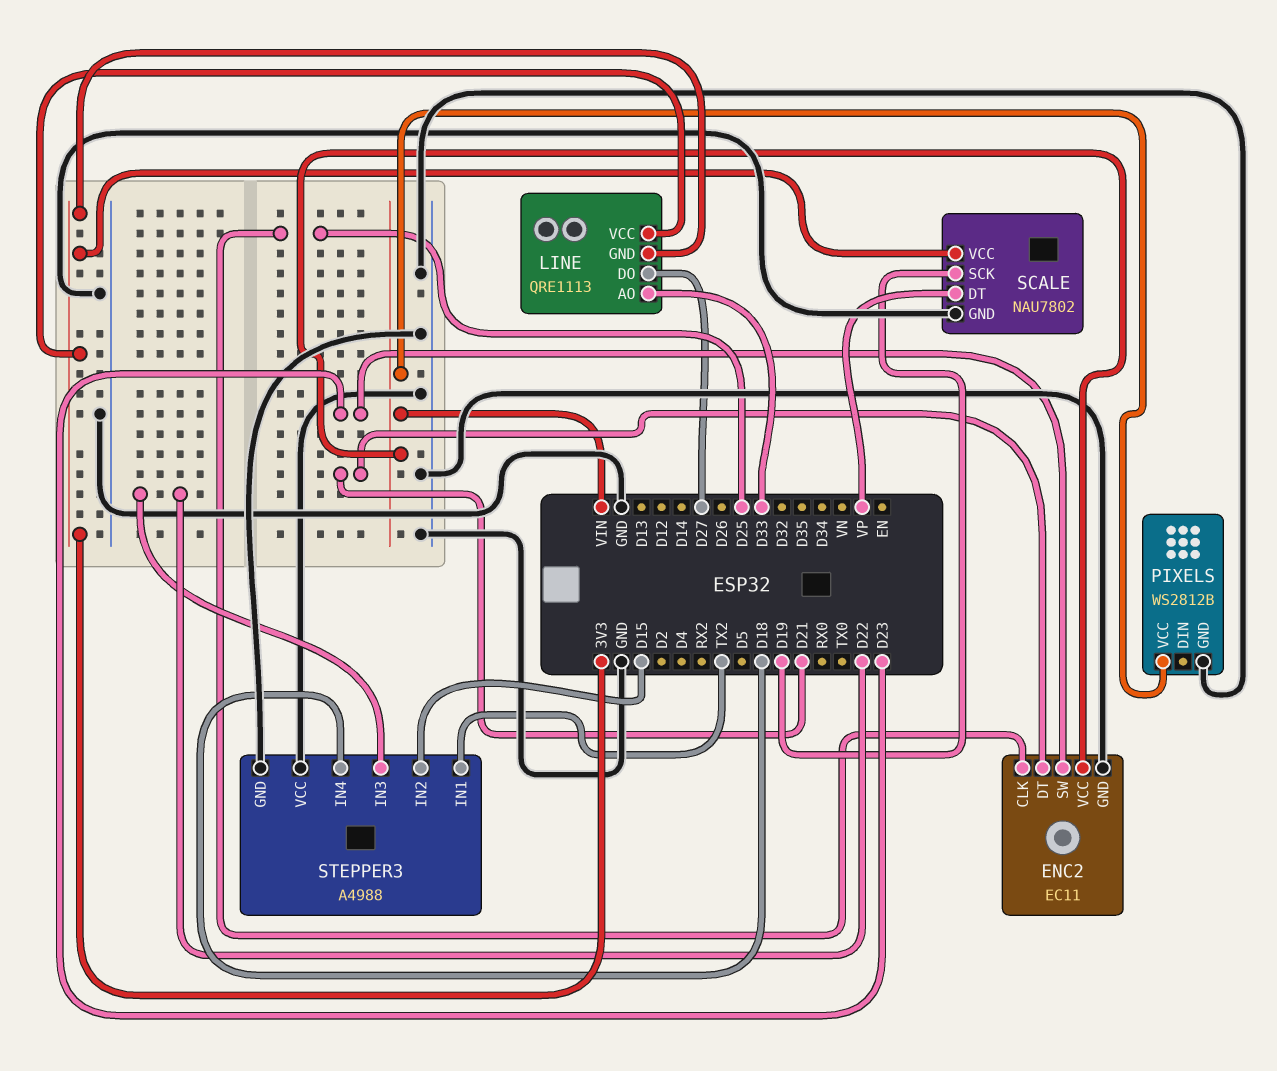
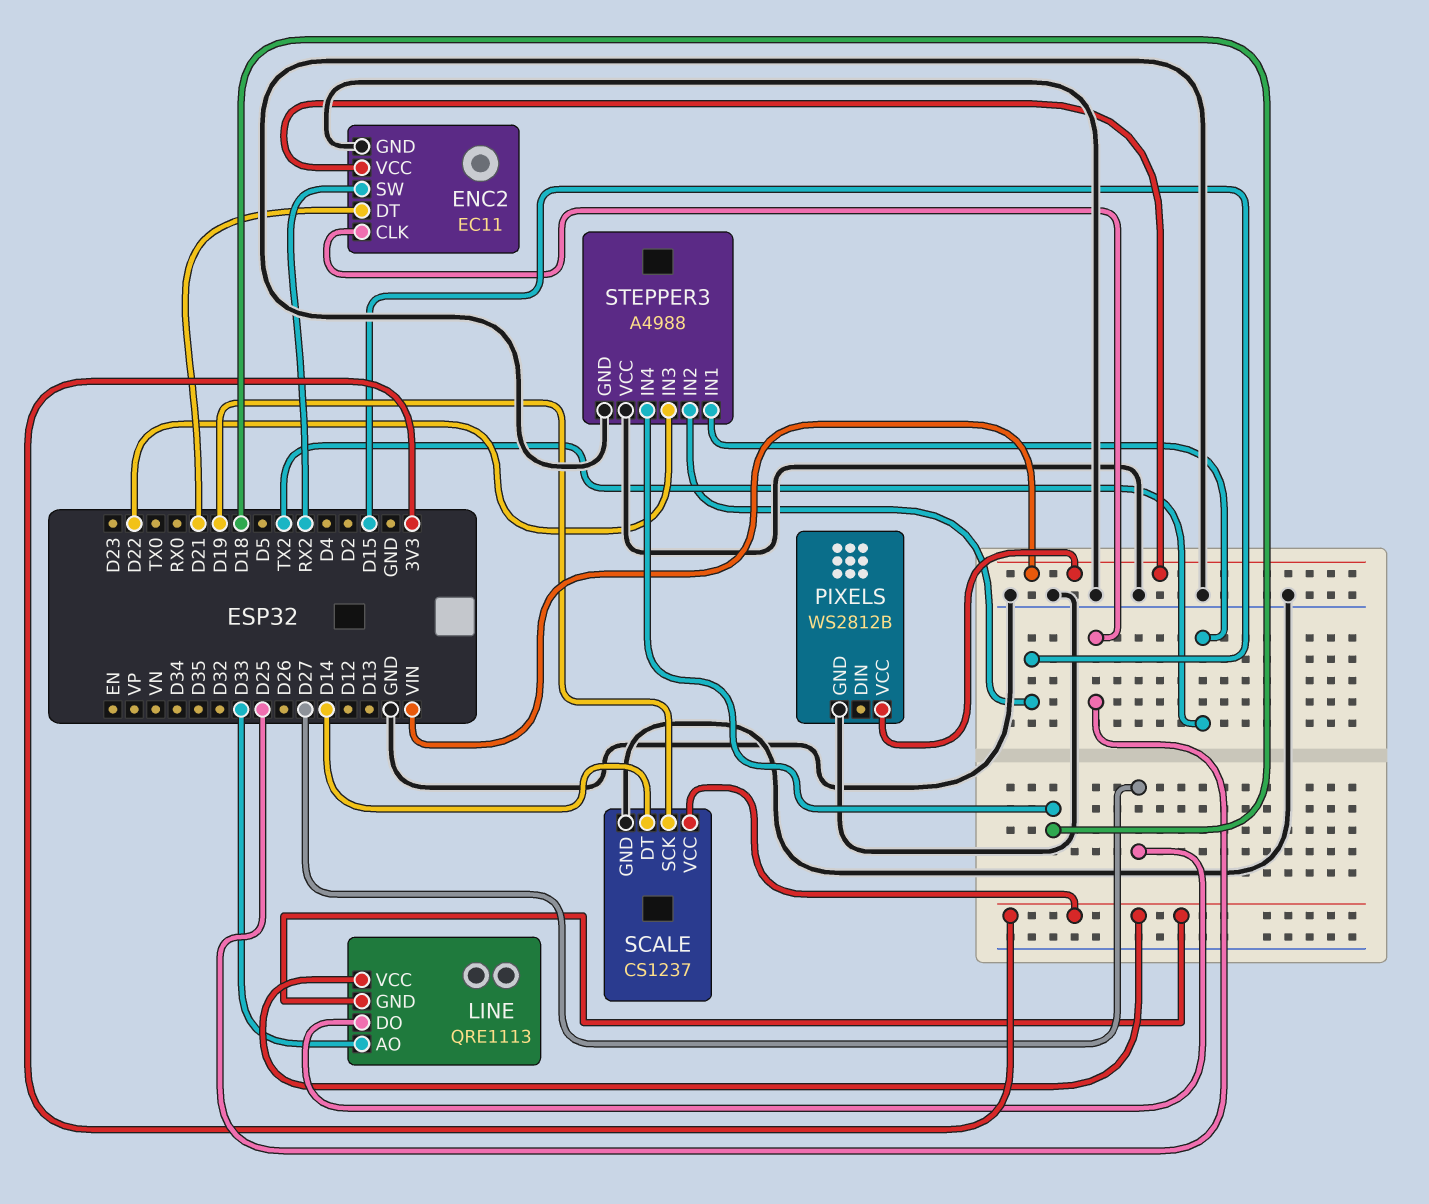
ENC2 pin SW: D23 -> RX2
SCALE: NAU7802 -> CS1237
SCALE pin DT: VP -> D14

